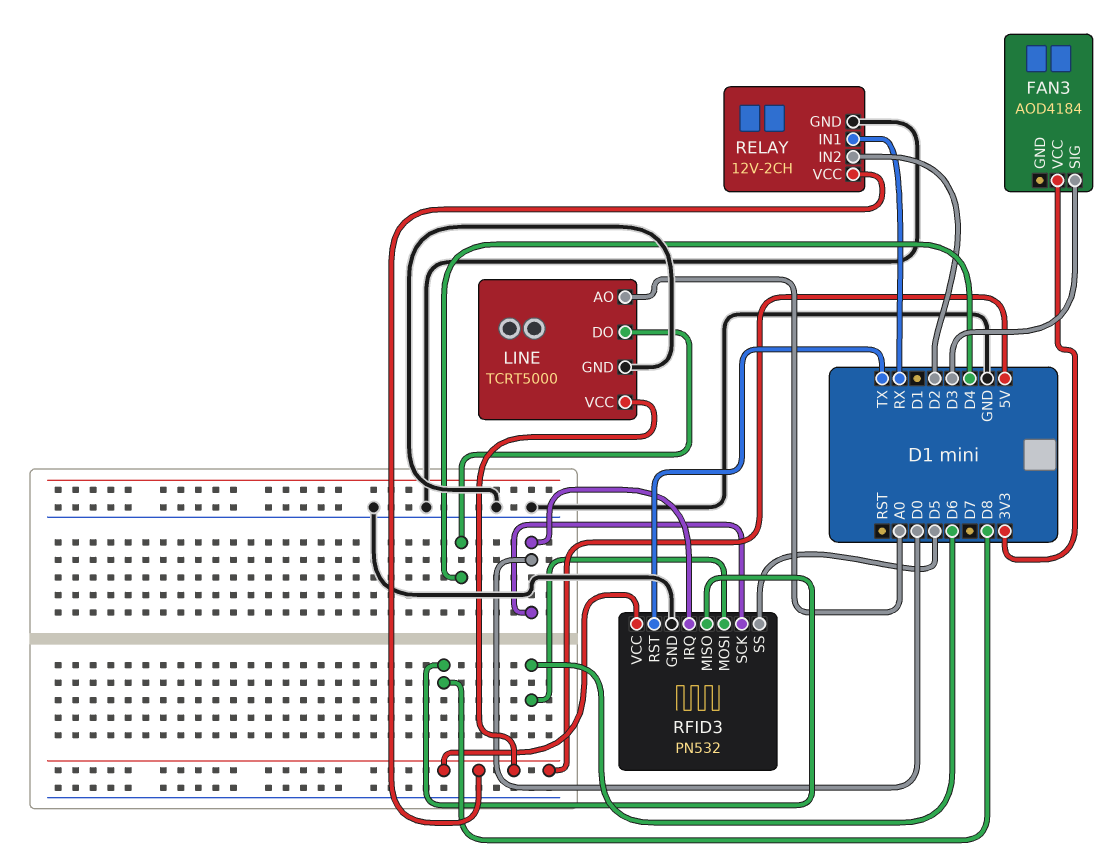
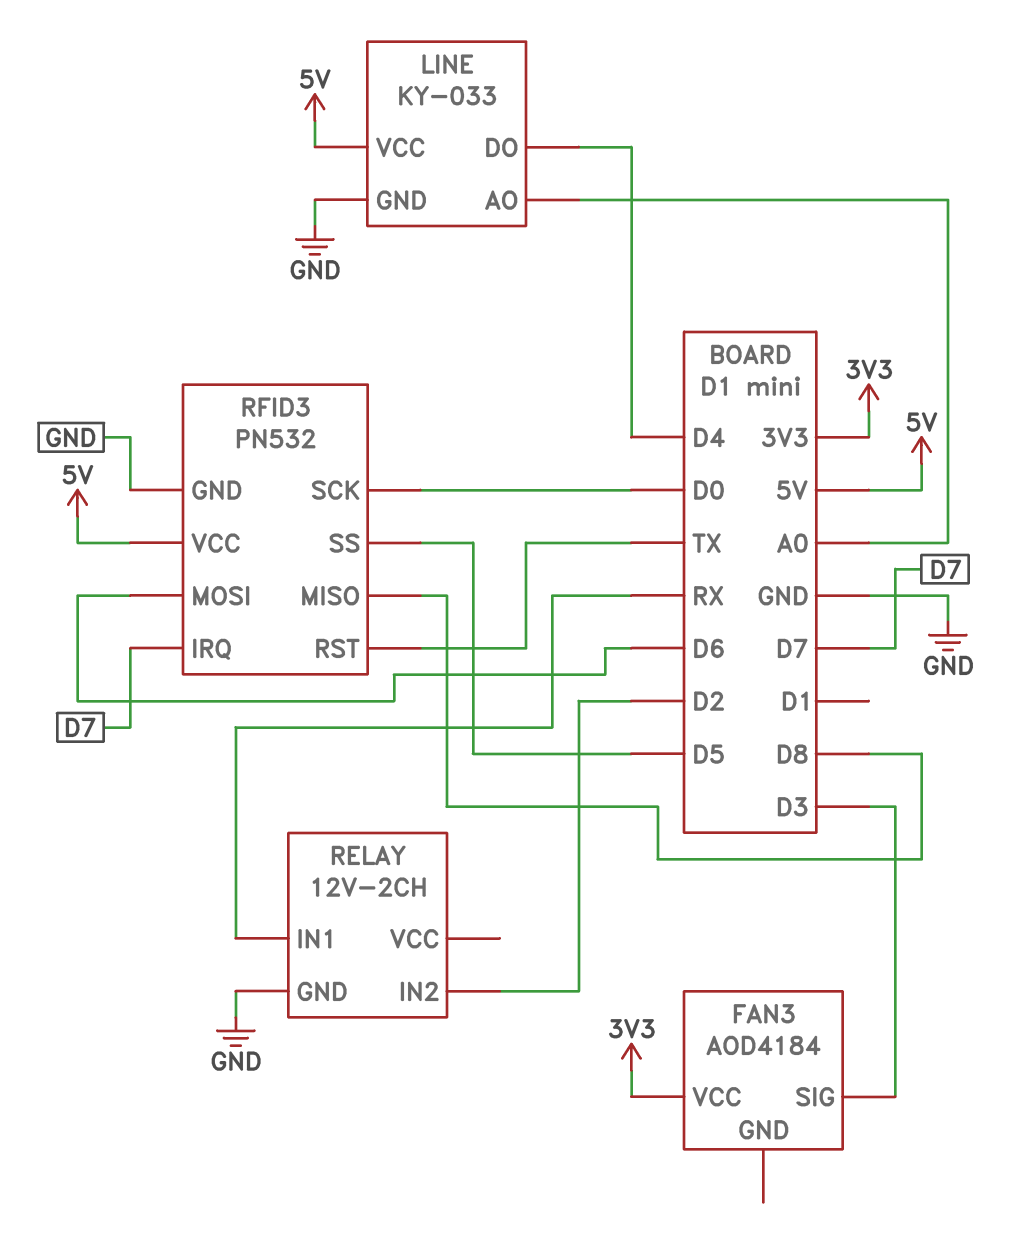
LINE: TCRT5000 -> KY-033
RELAY pin VCC: 5V -> none
RFID3 pin IRQ: D0 -> D7

